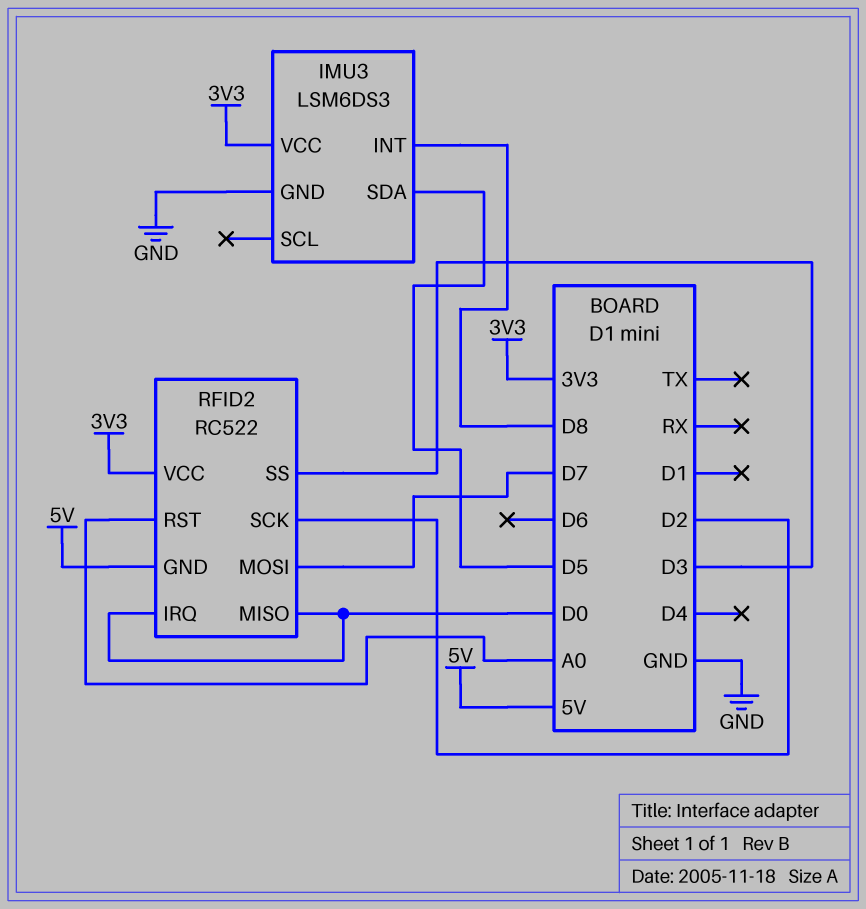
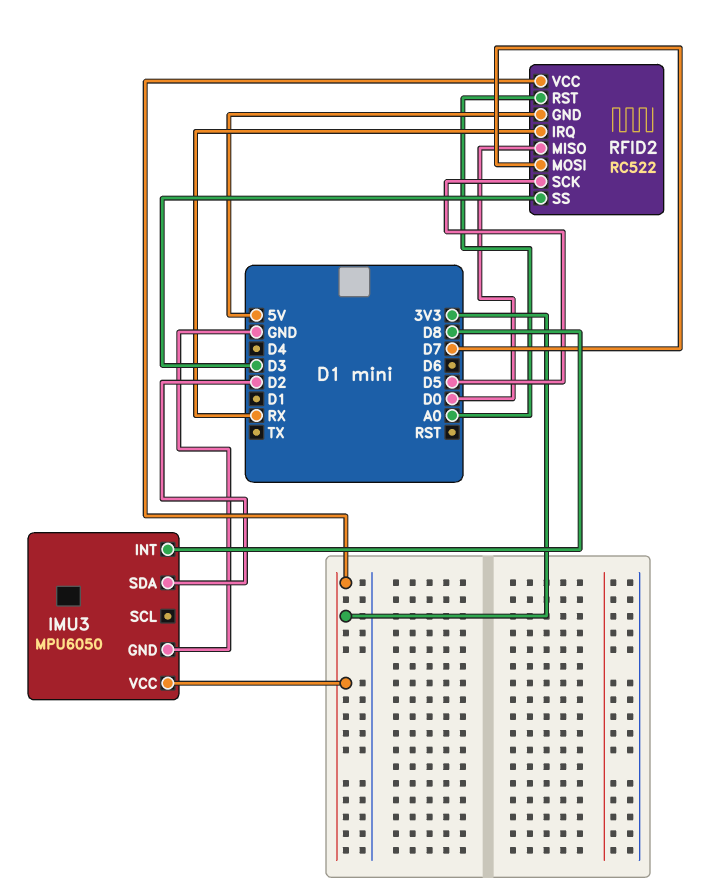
IMU3: LSM6DS3 -> MPU6050
IMU3 pin SDA: D5 -> D2
RFID2 pin IRQ: D0 -> RX
RFID2 pin SCK: D2 -> D5

